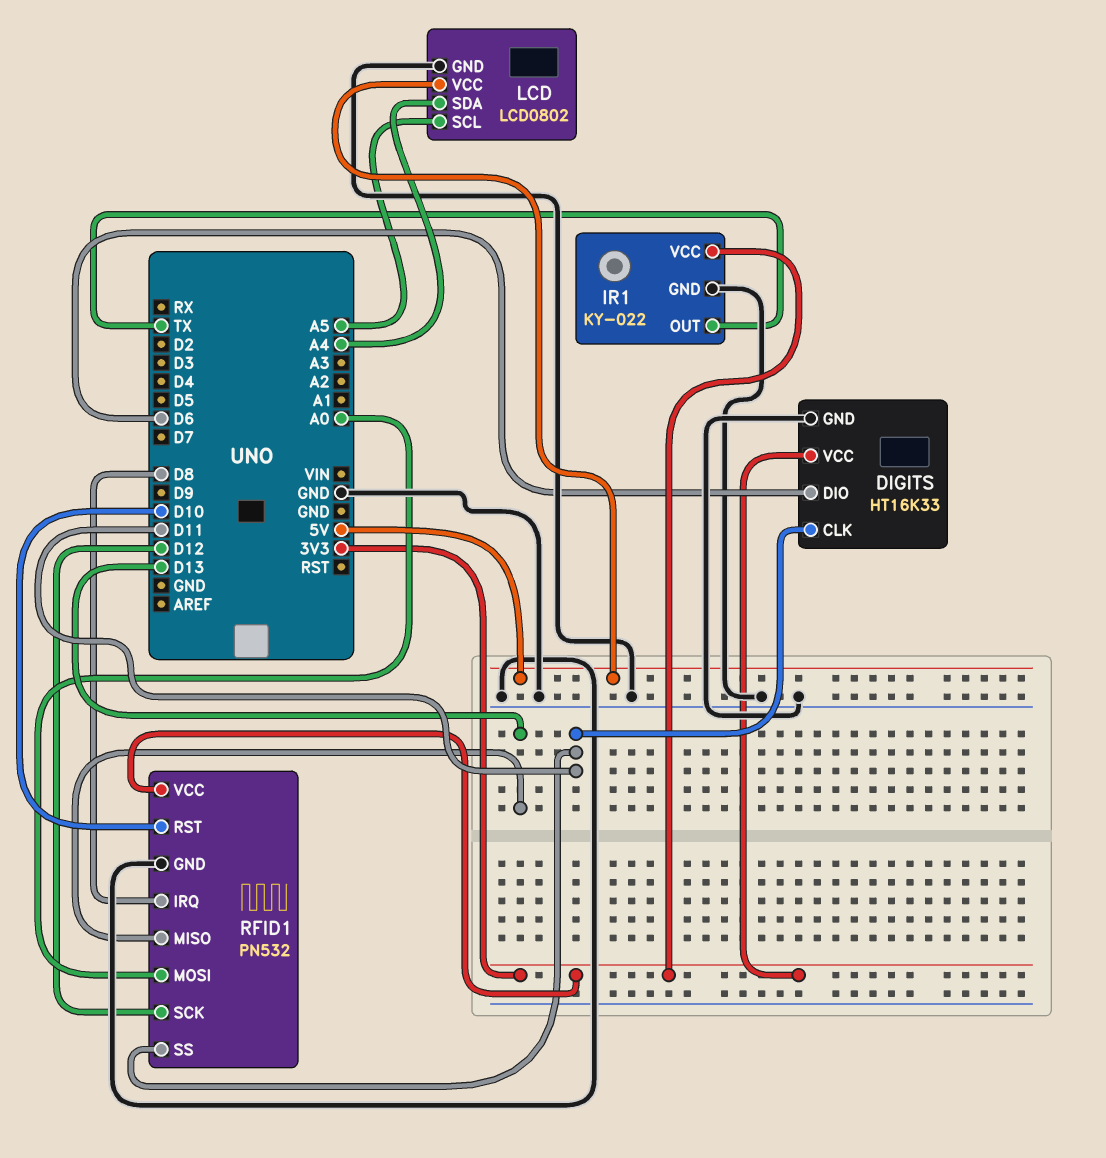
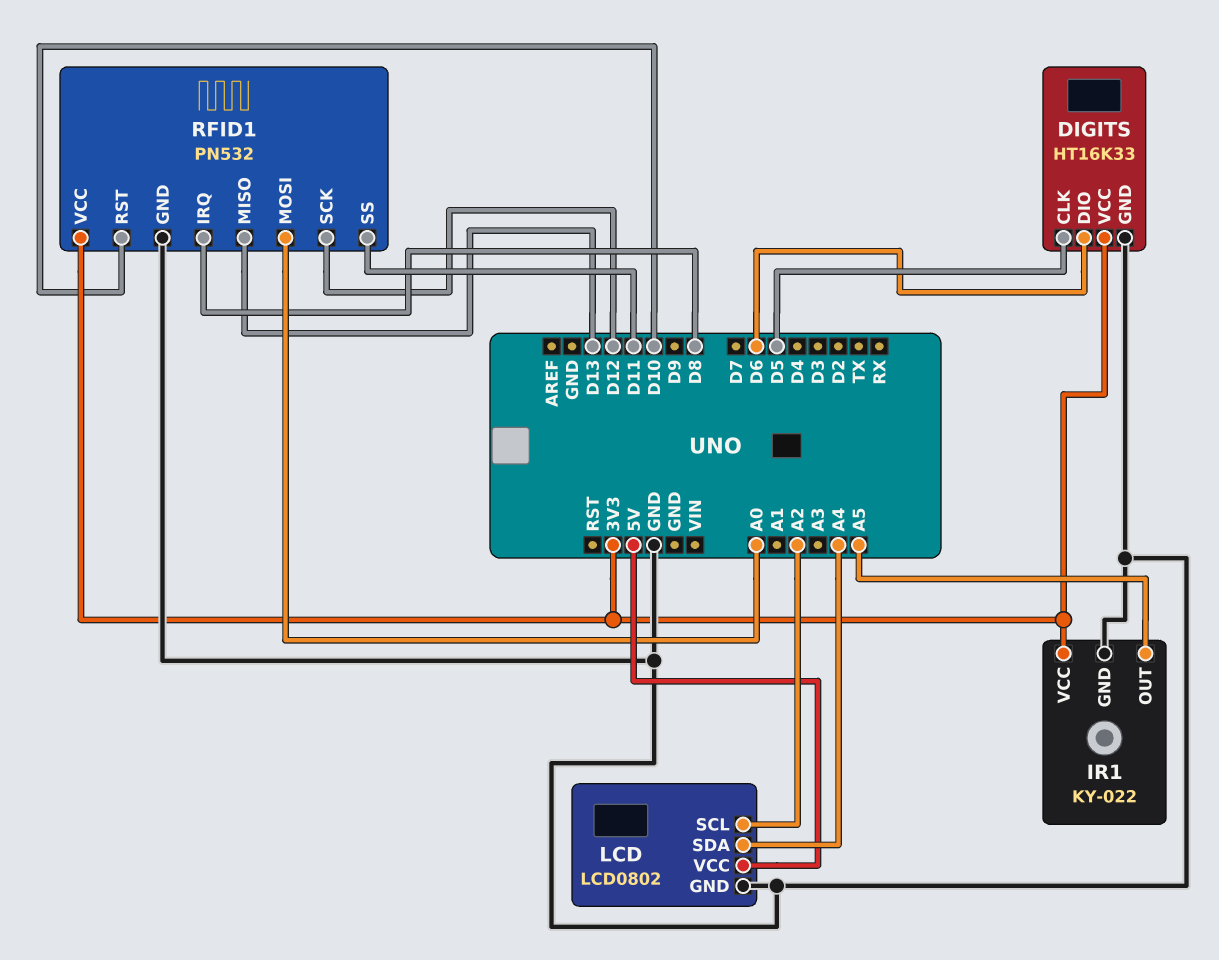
DIGITS pin CLK: D11 -> D5
IR1 pin OUT: TX -> A5
LCD pin SCL: A5 -> A2

